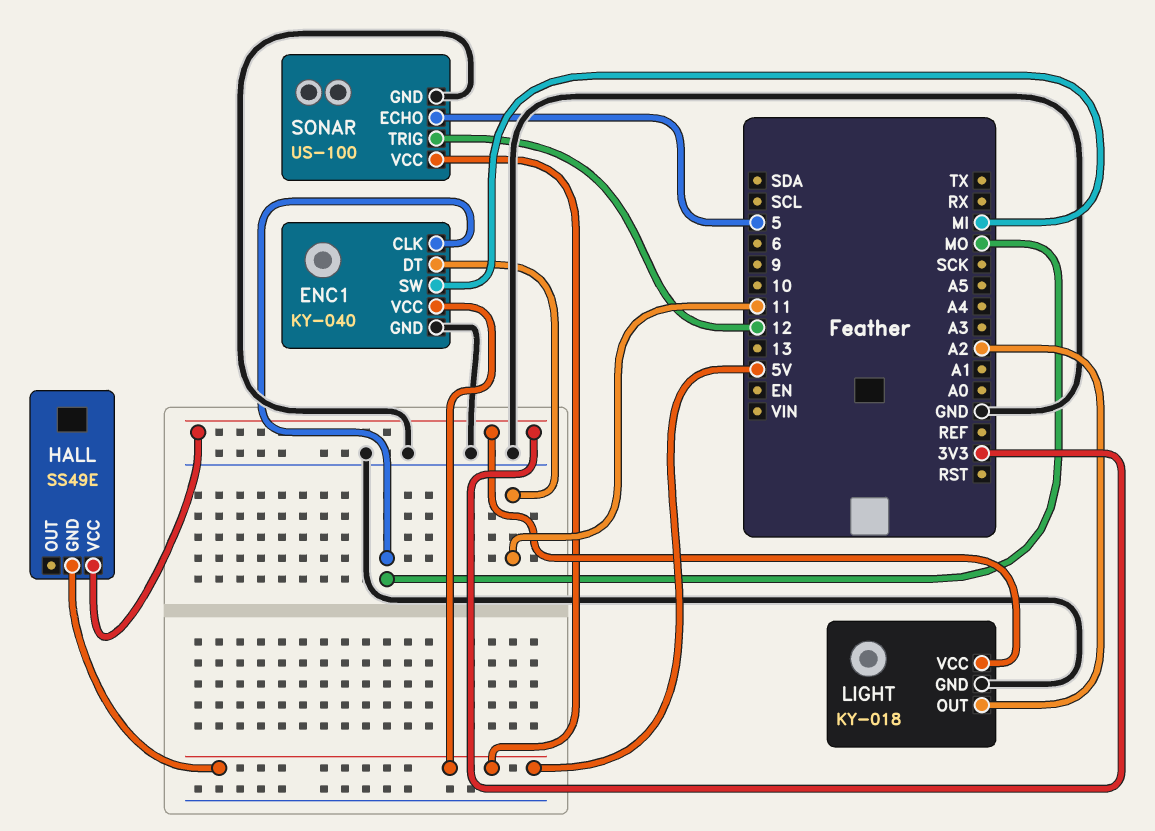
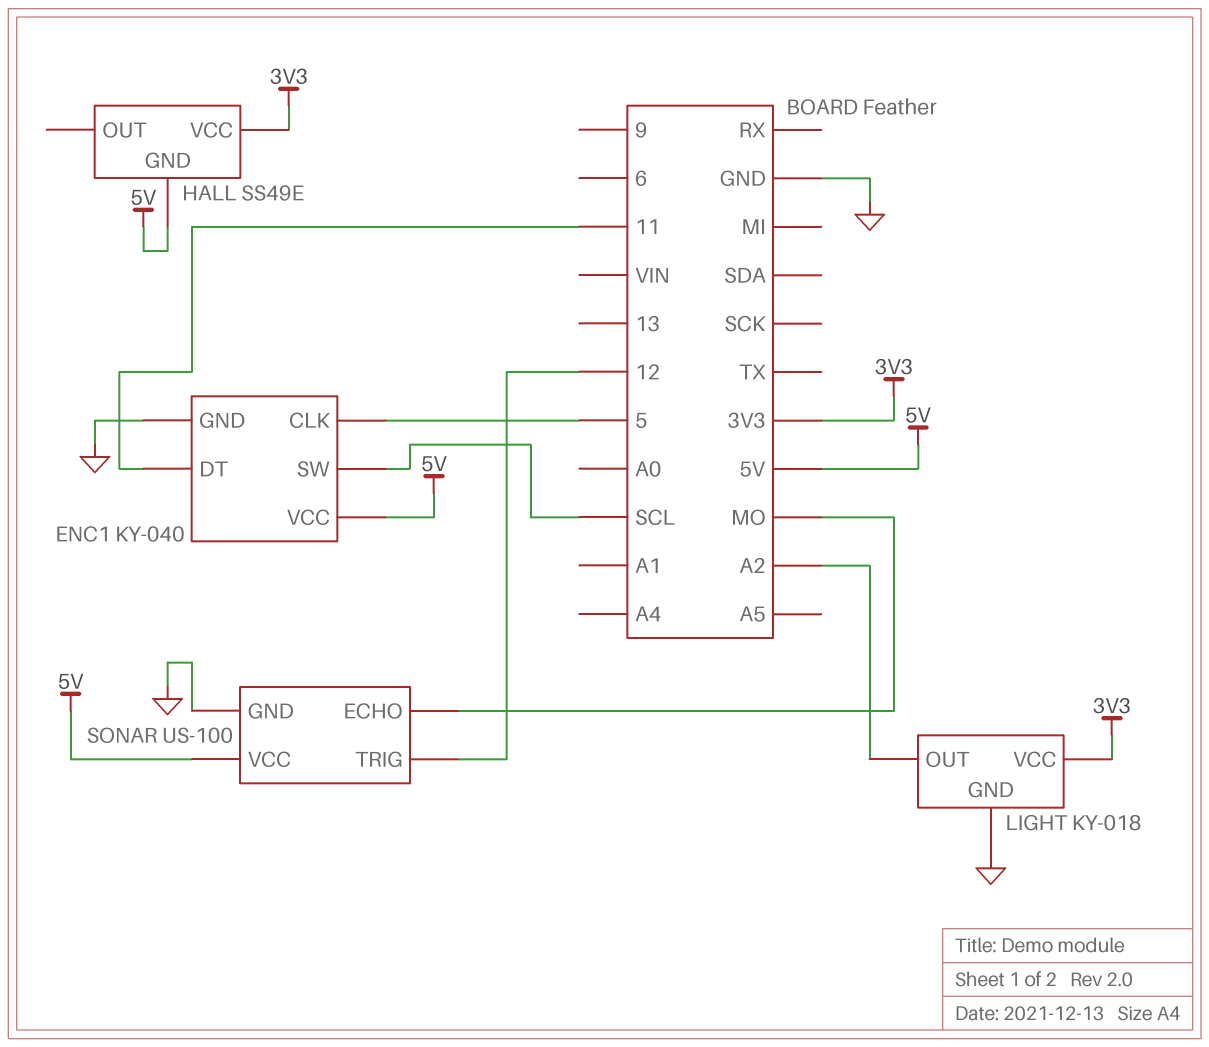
ENC1 pin CLK: MO -> 5
ENC1 pin SW: MI -> SCL
SONAR pin ECHO: 5 -> MO

